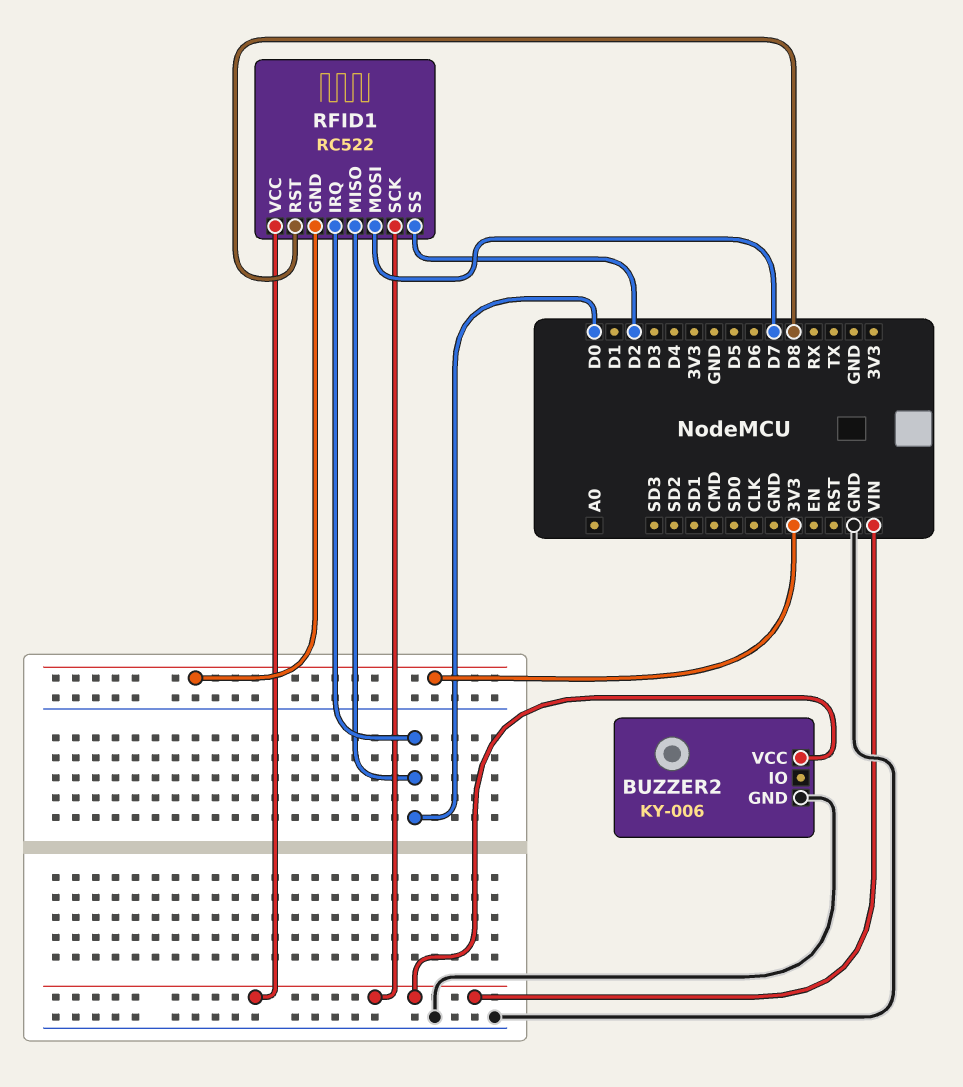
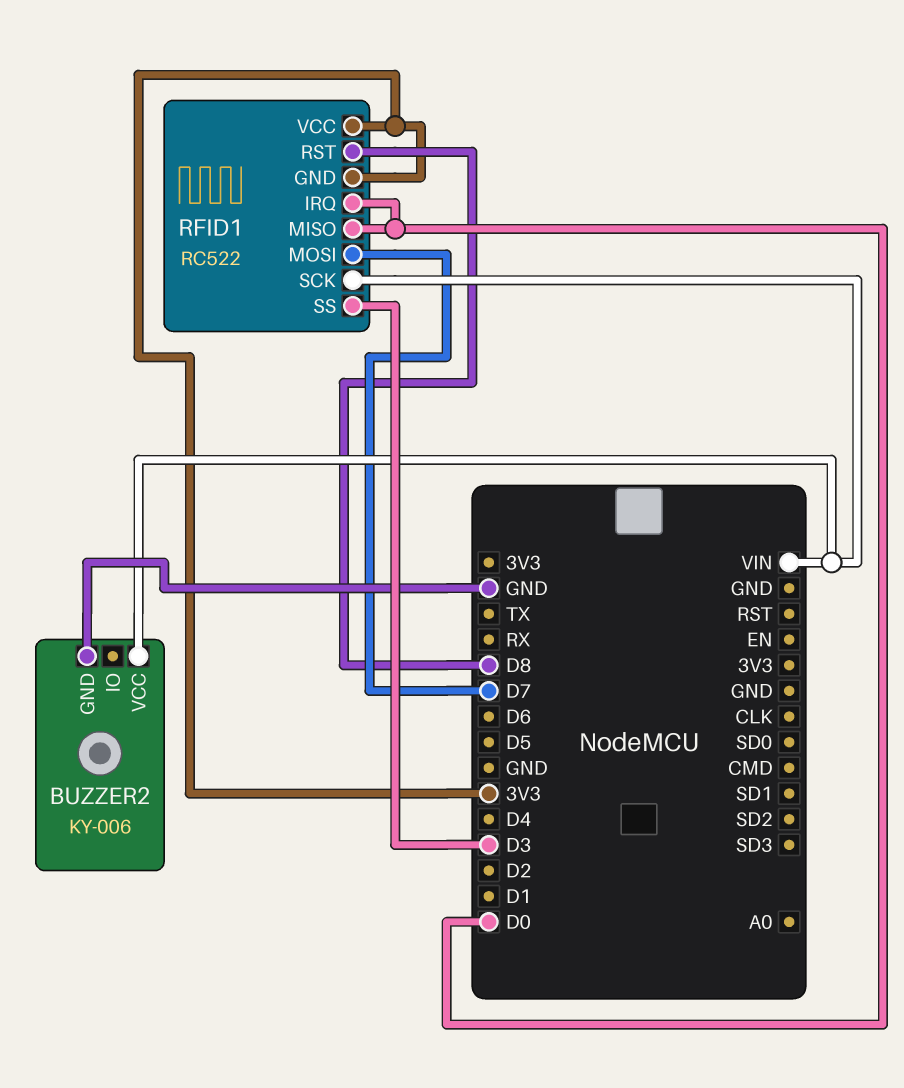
RFID1 pin SS: D2 -> D3
RFID1 pin VCC: VIN -> 3V3

